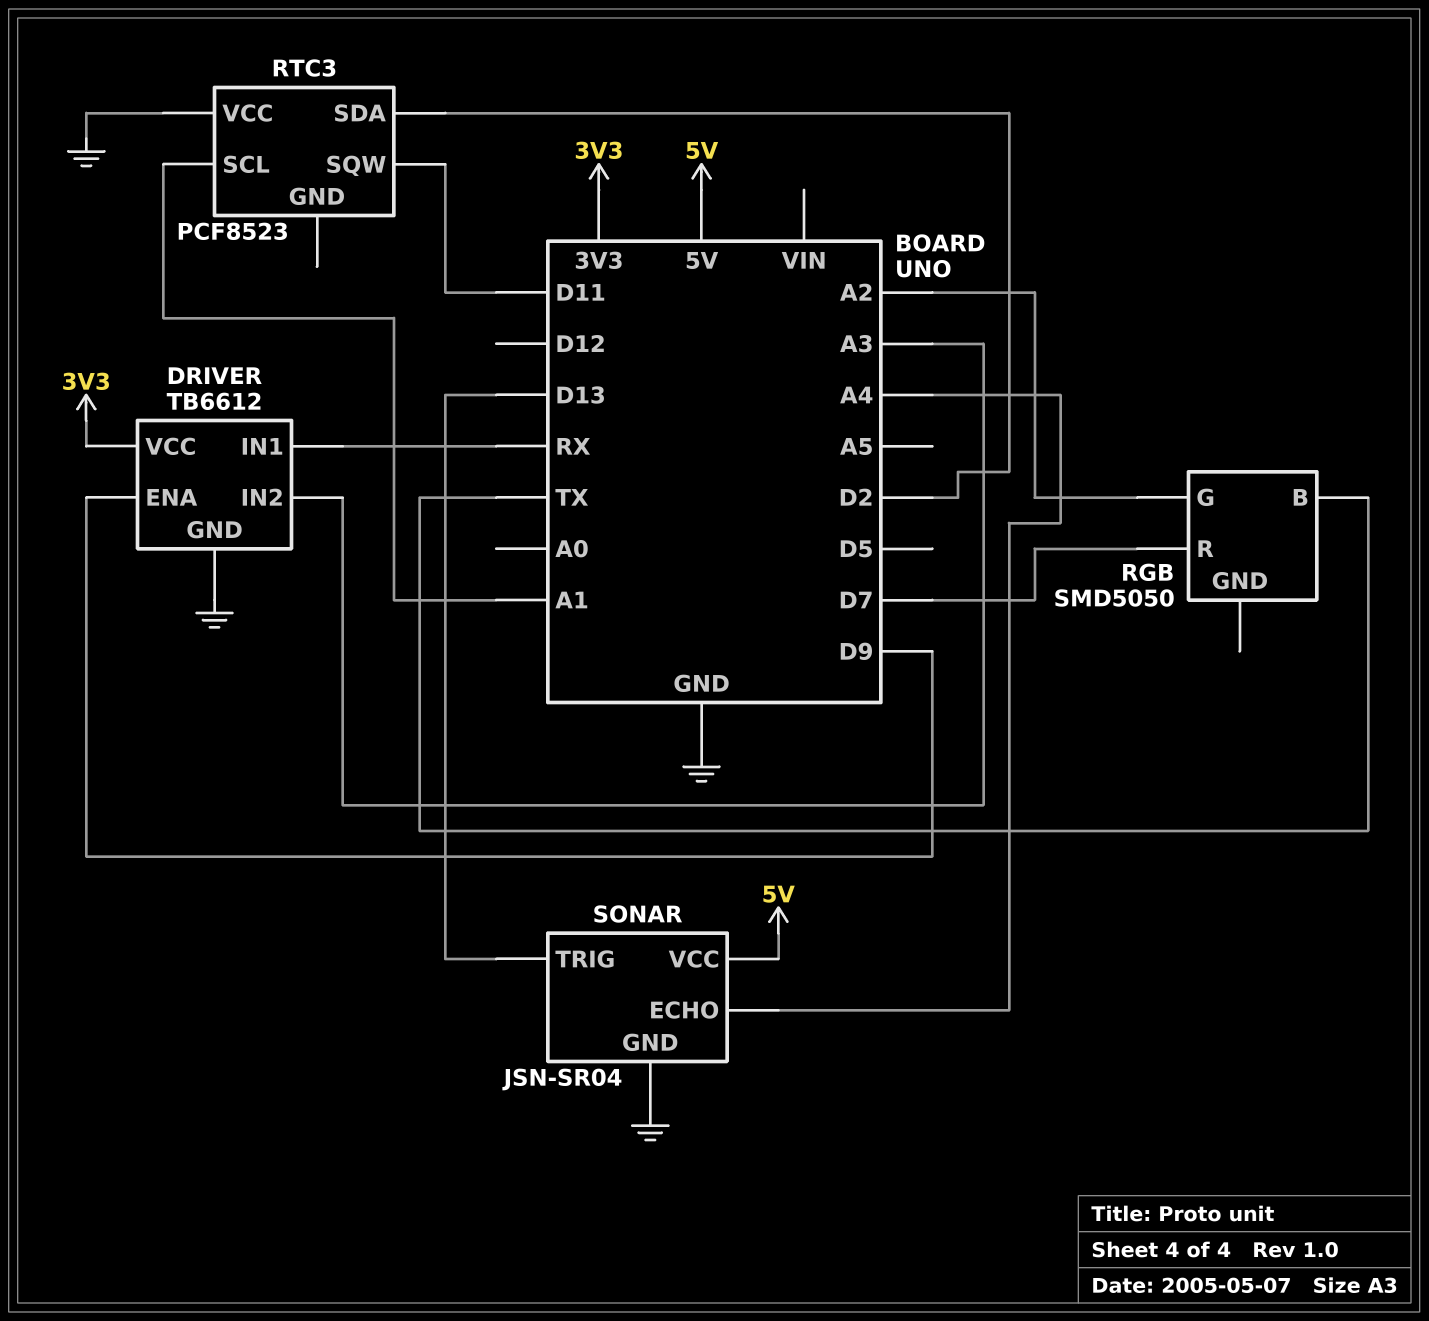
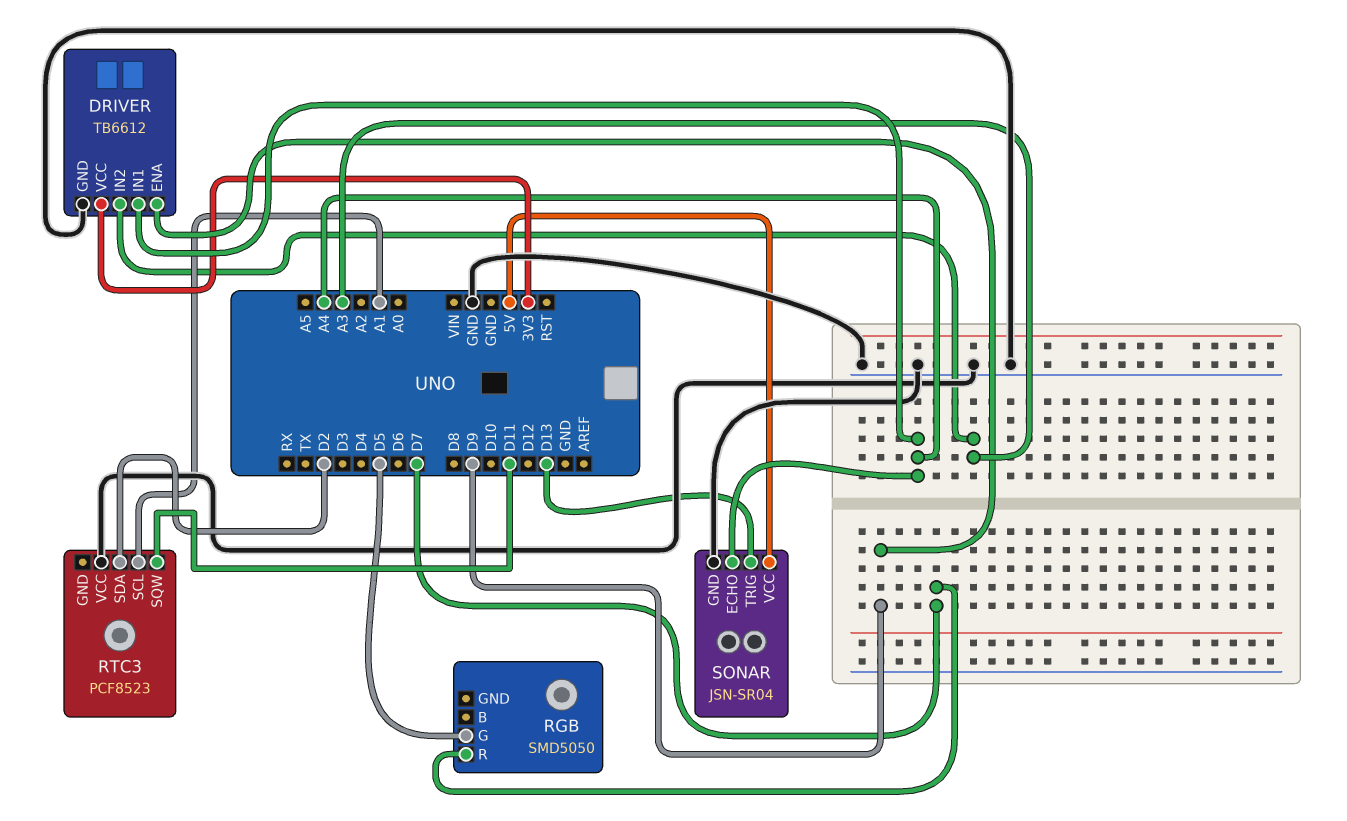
DRIVER pin IN1: RX -> A4
RGB pin B: TX -> none
RGB pin G: A2 -> D5

